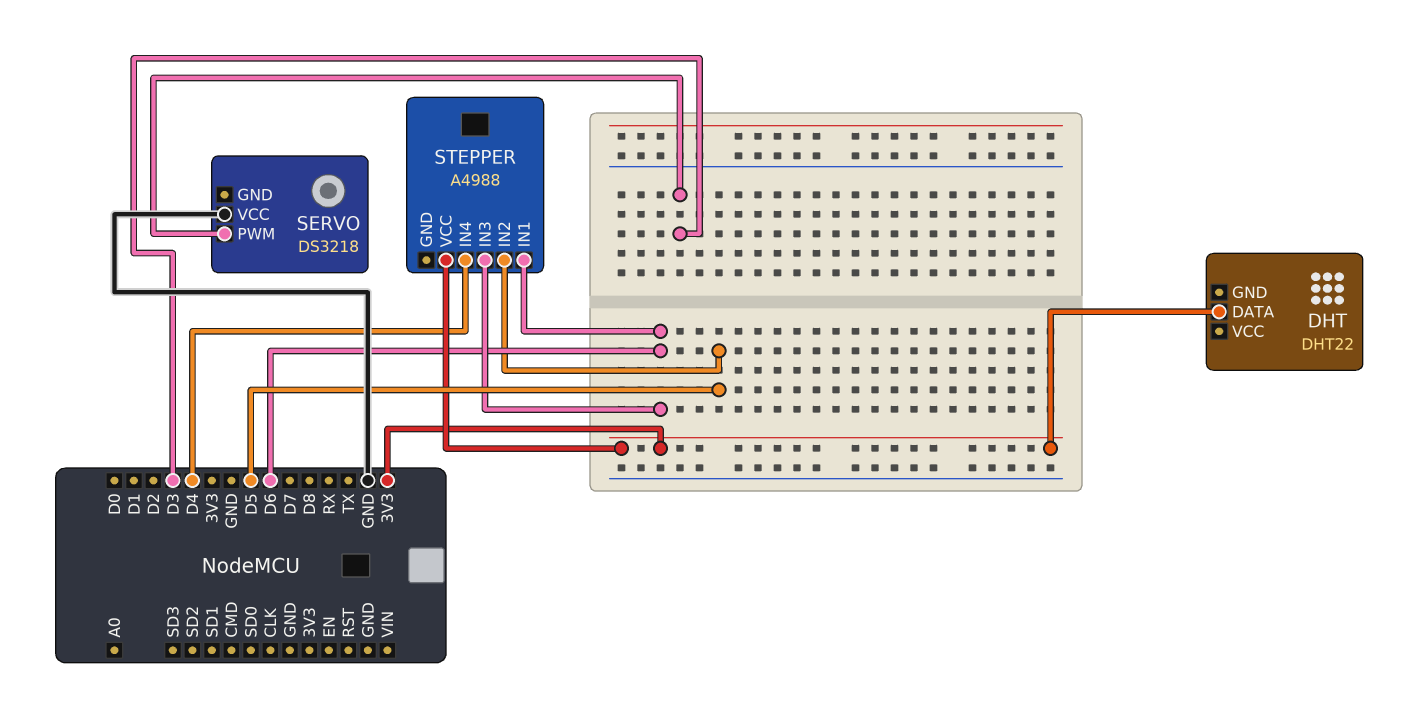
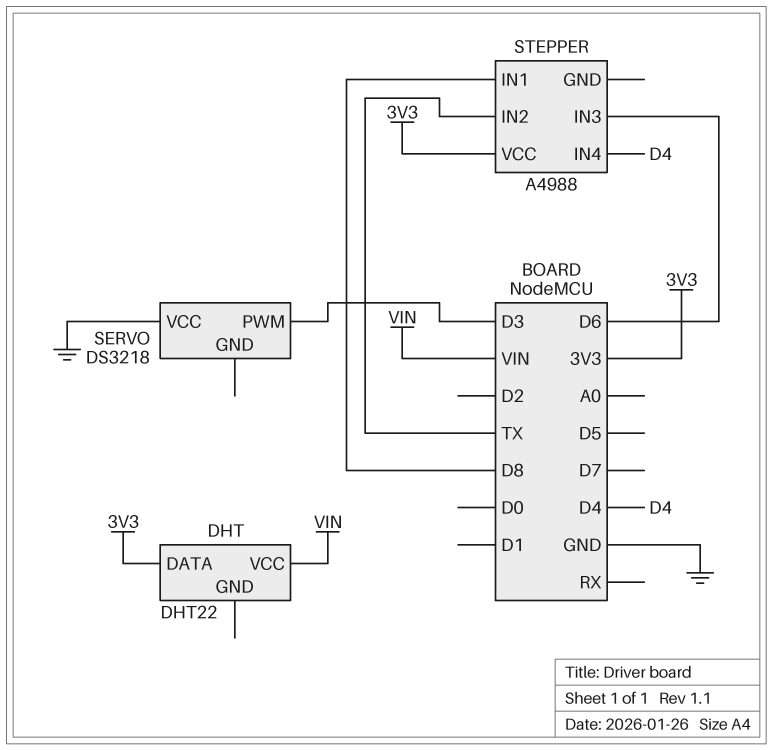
DHT pin VCC: none -> VIN
STEPPER pin IN1: D6 -> D8
STEPPER pin IN2: D5 -> TX

